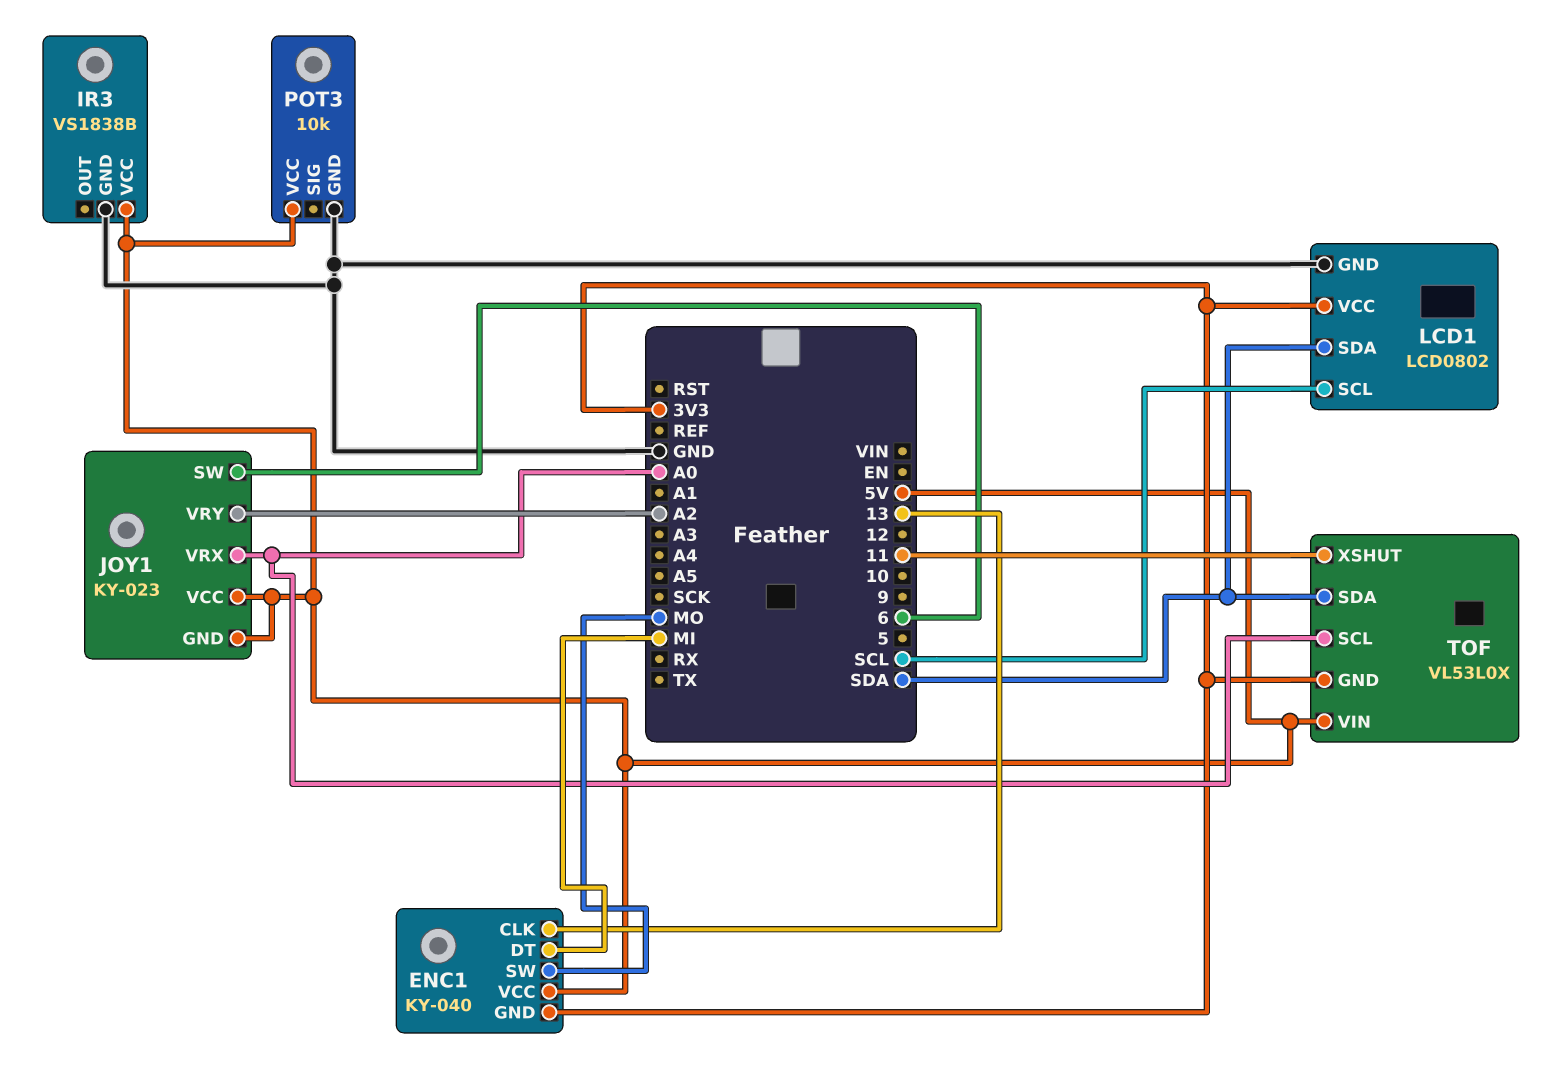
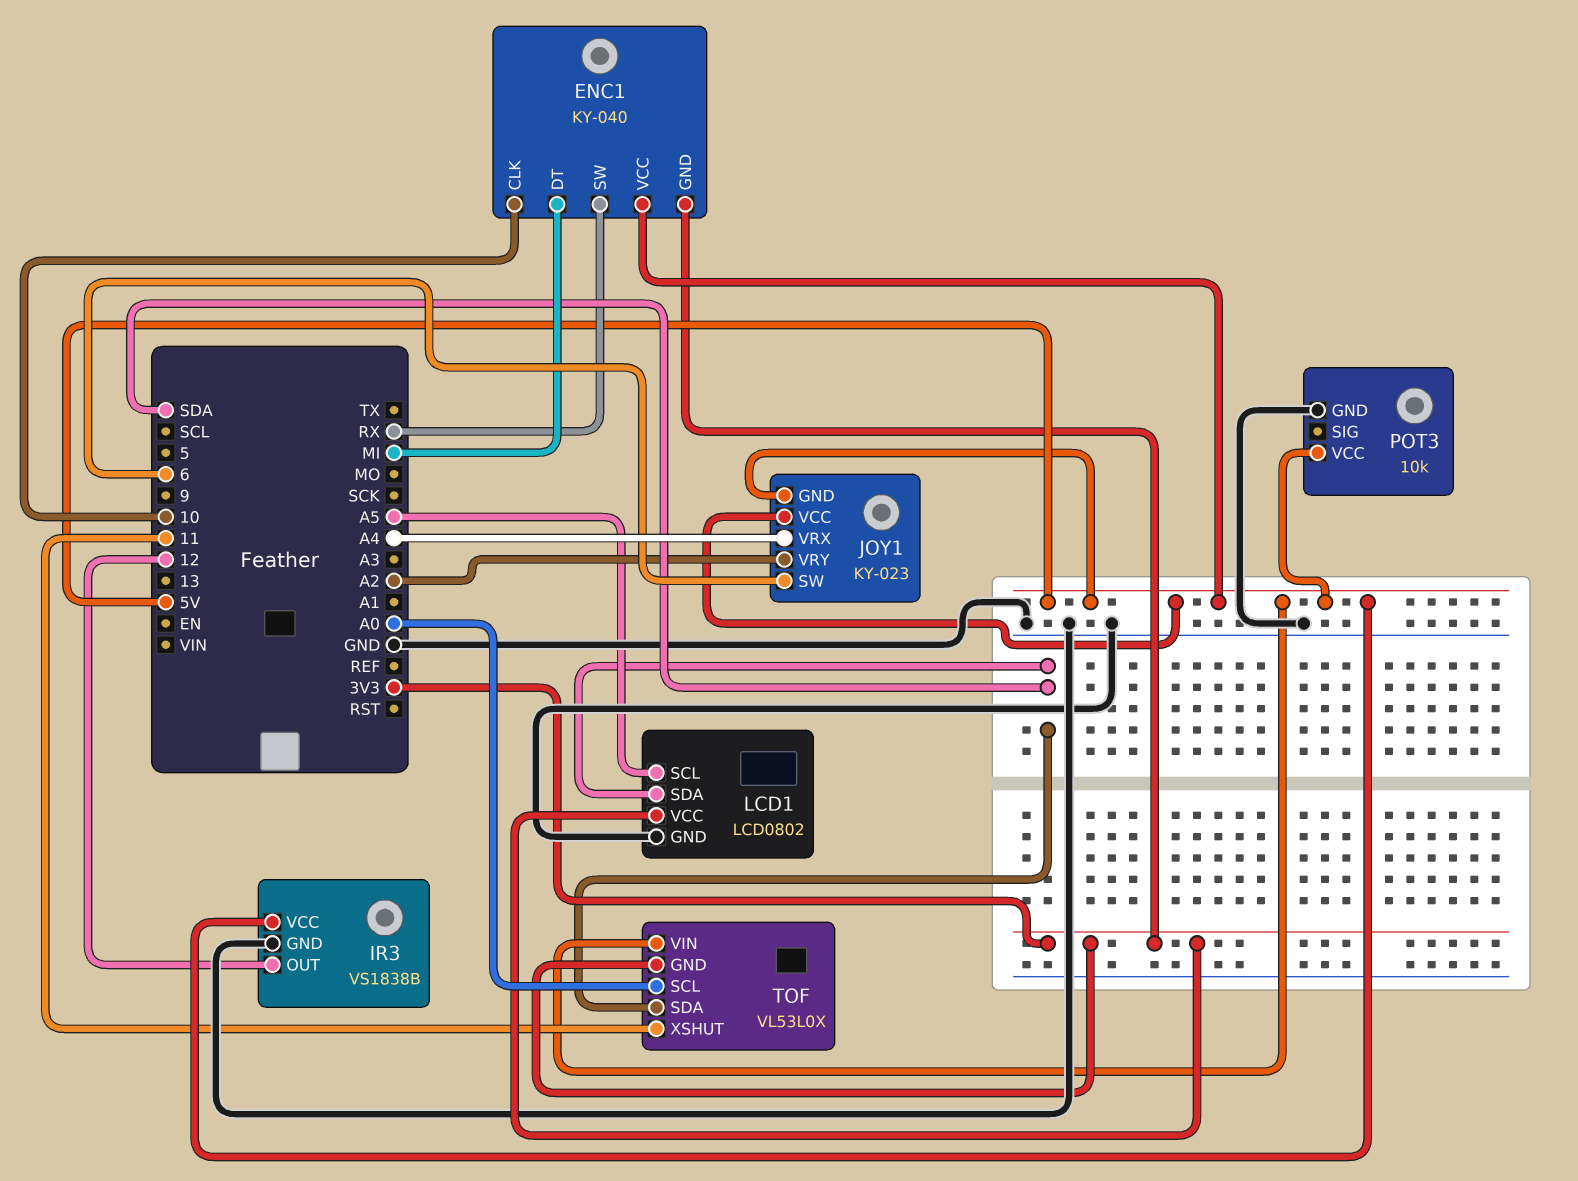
ENC1 pin CLK: 13 -> 10
ENC1 pin SW: MO -> RX
IR3 pin OUT: none -> 12
JOY1 pin VRX: A0 -> A4
LCD1 pin SCL: SCL -> A5

